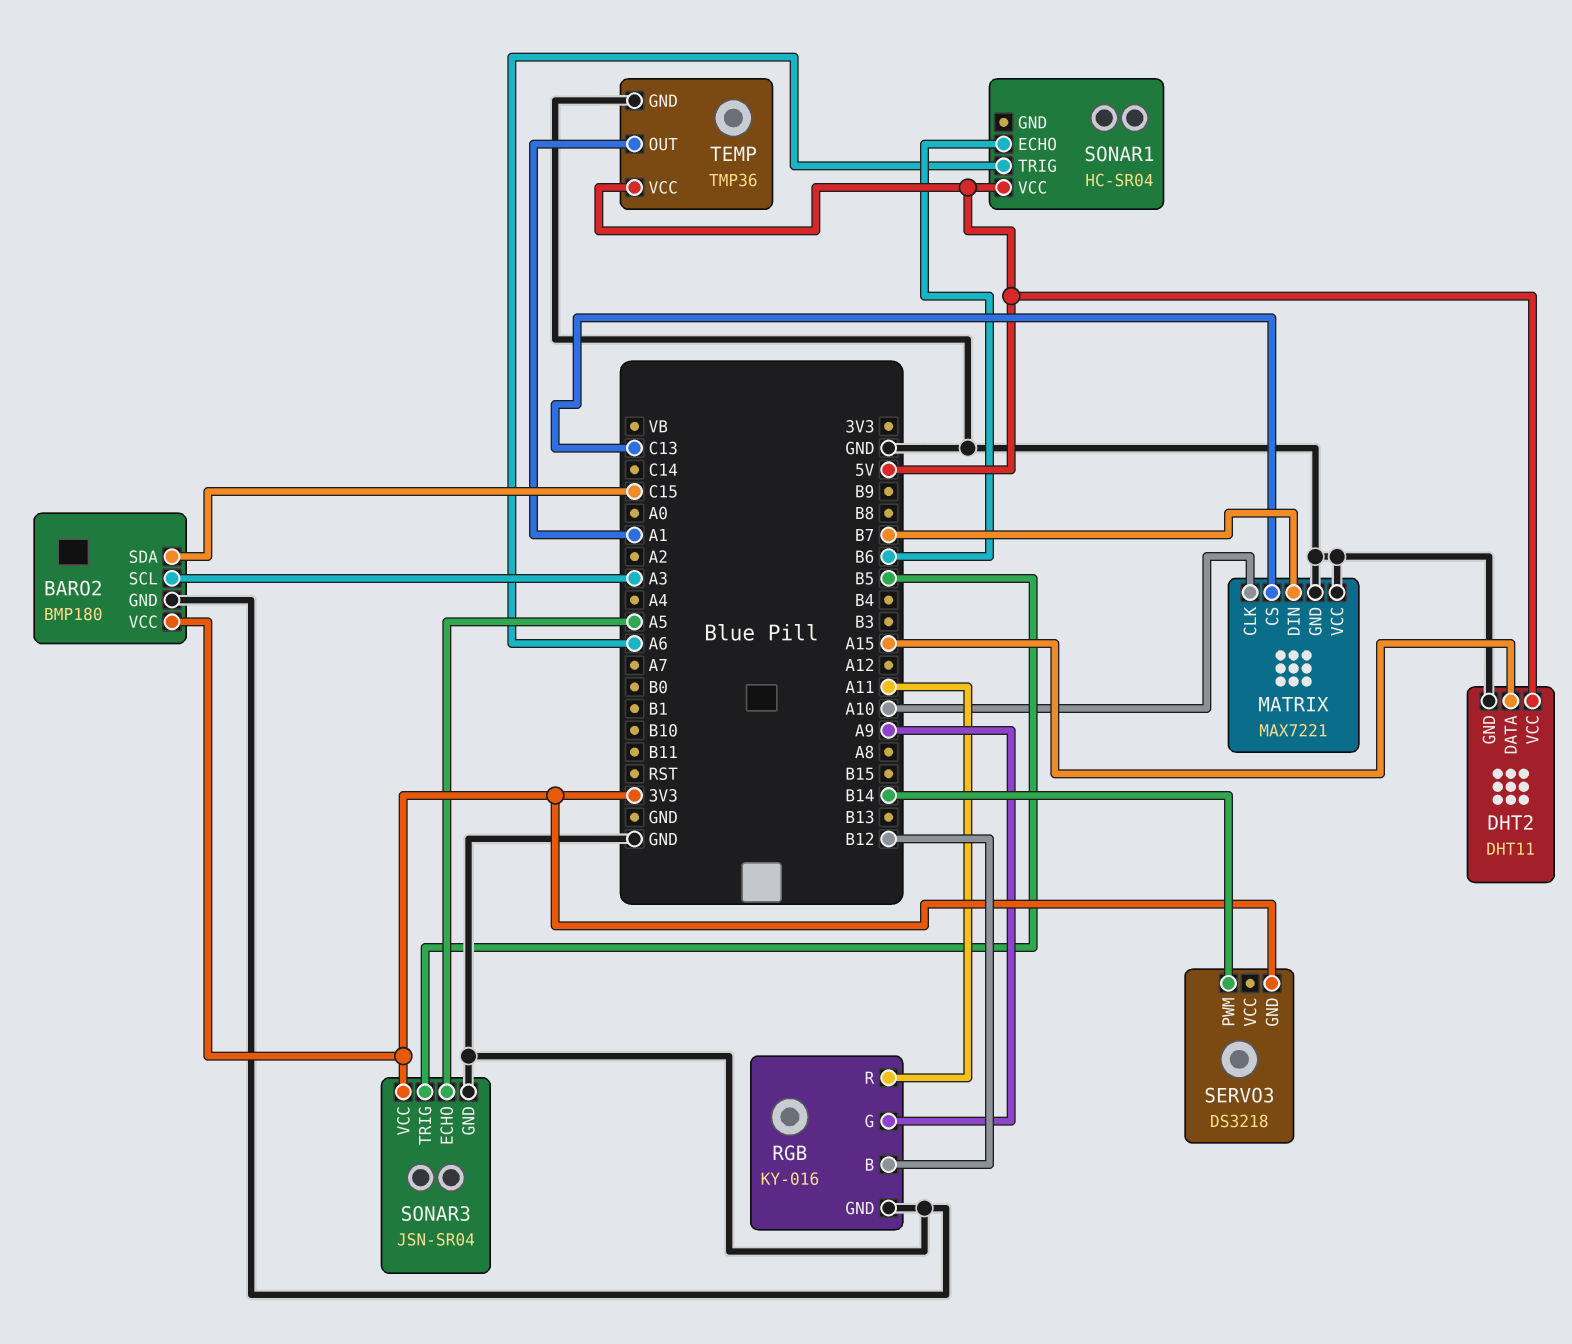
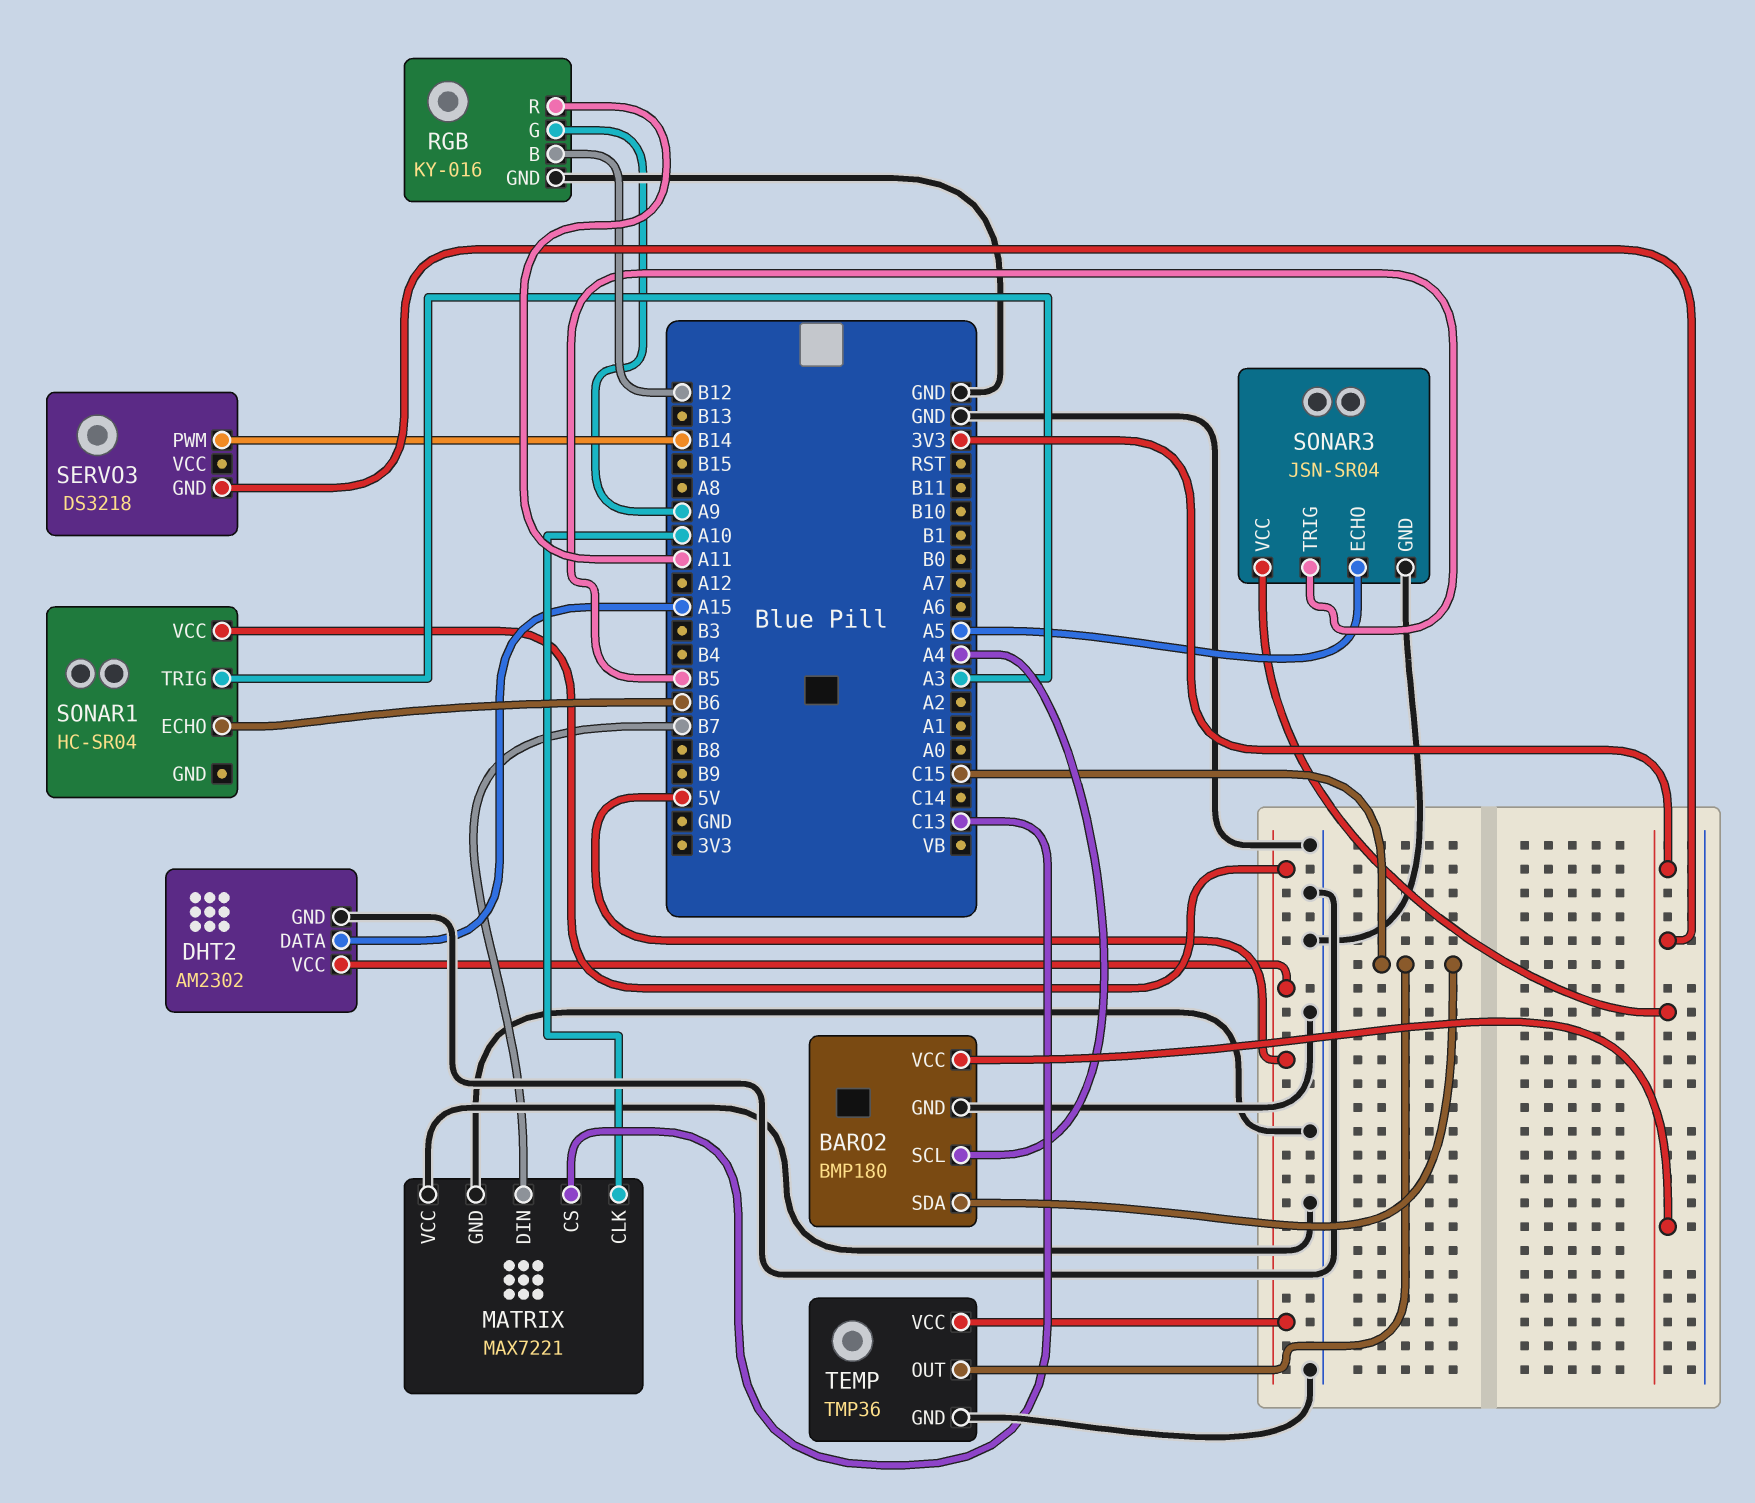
BARO2 pin SCL: A3 -> A4
DHT2: DHT11 -> AM2302
SONAR1 pin TRIG: A6 -> A3
TEMP pin OUT: A1 -> C15

